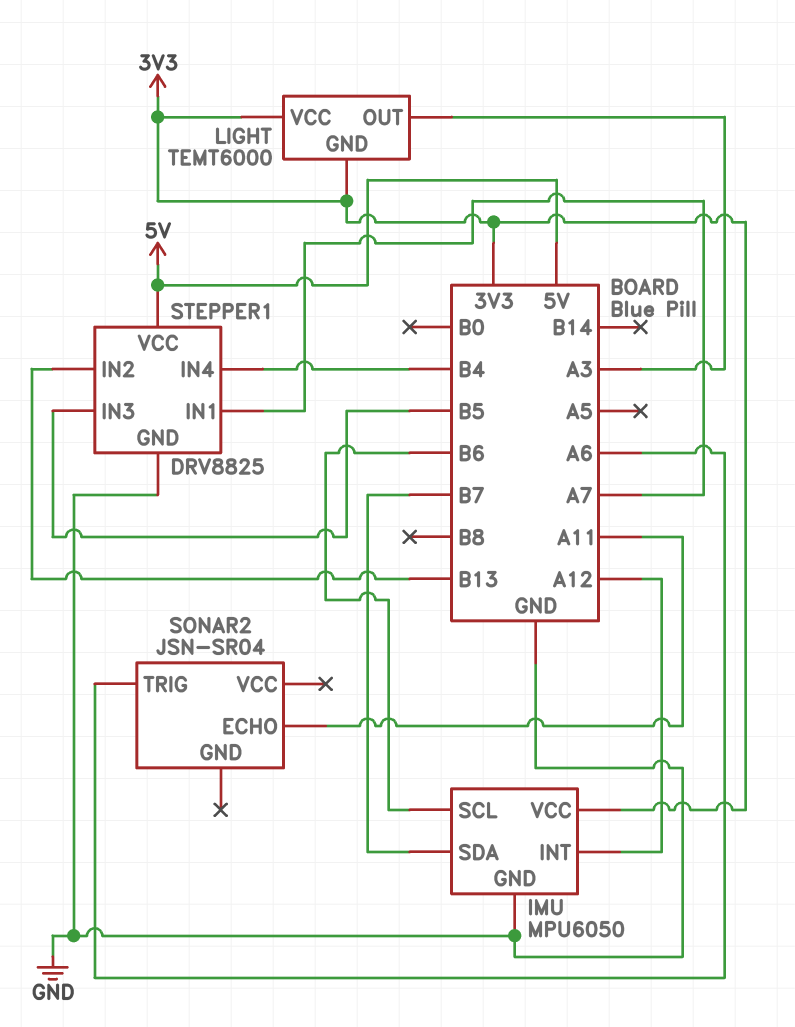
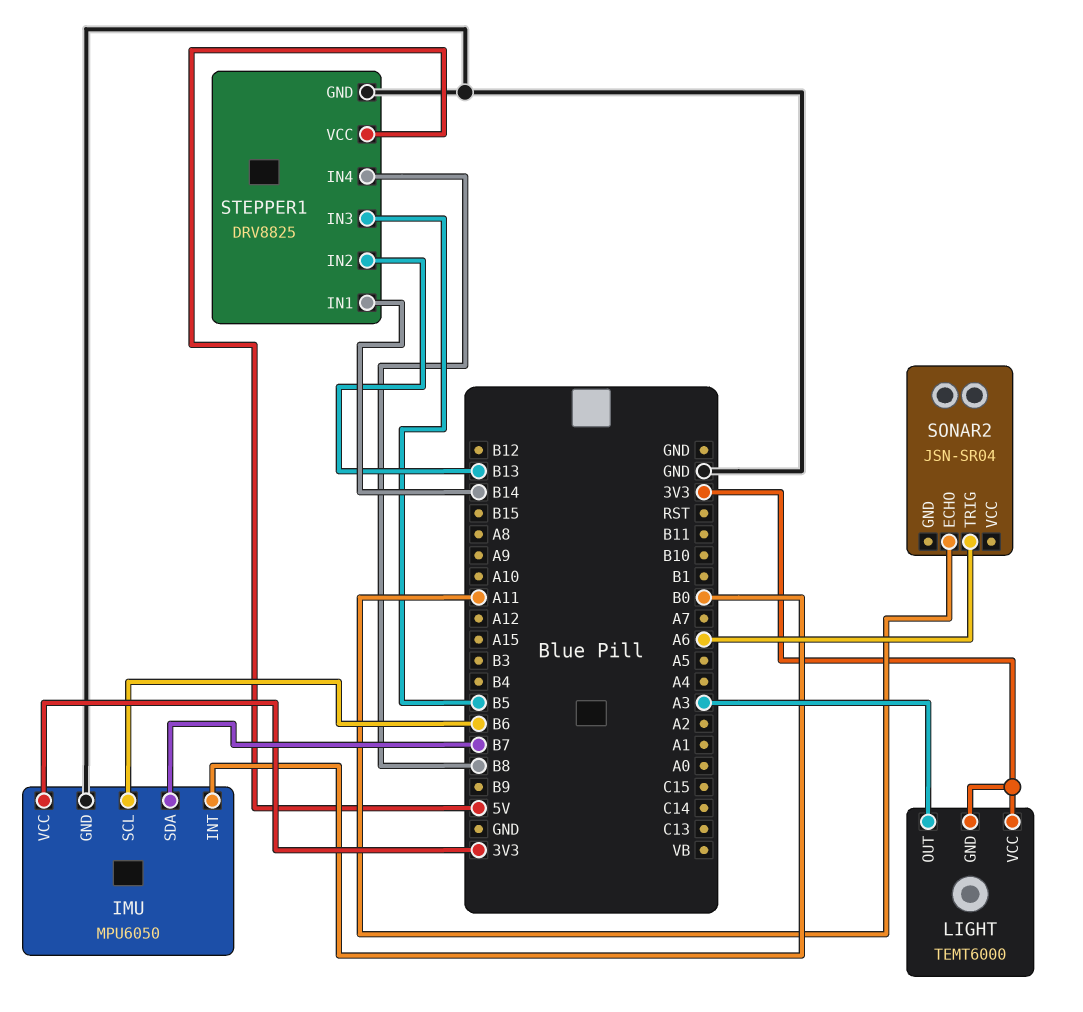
IMU pin INT: A12 -> B0
STEPPER1 pin IN1: A7 -> B14
STEPPER1 pin IN4: B4 -> B8

